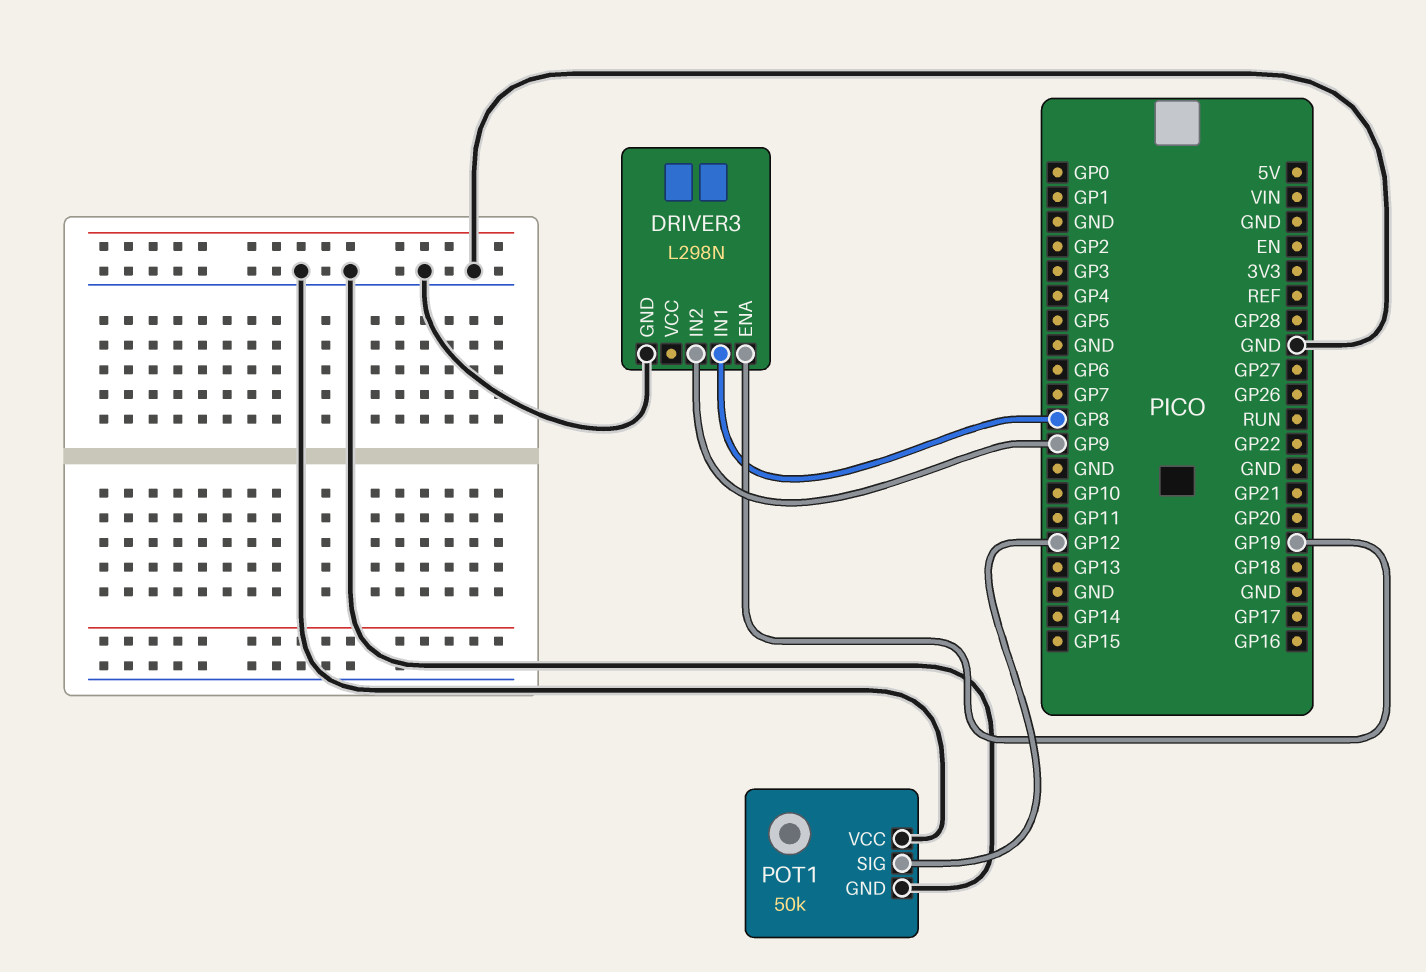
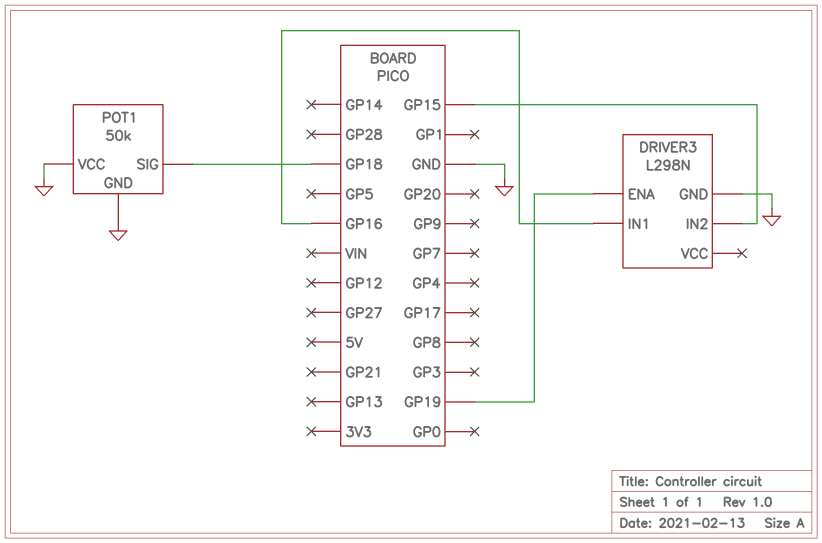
DRIVER3 pin IN1: GP8 -> GP16
DRIVER3 pin IN2: GP9 -> GP15
POT1 pin SIG: GP12 -> GP18

